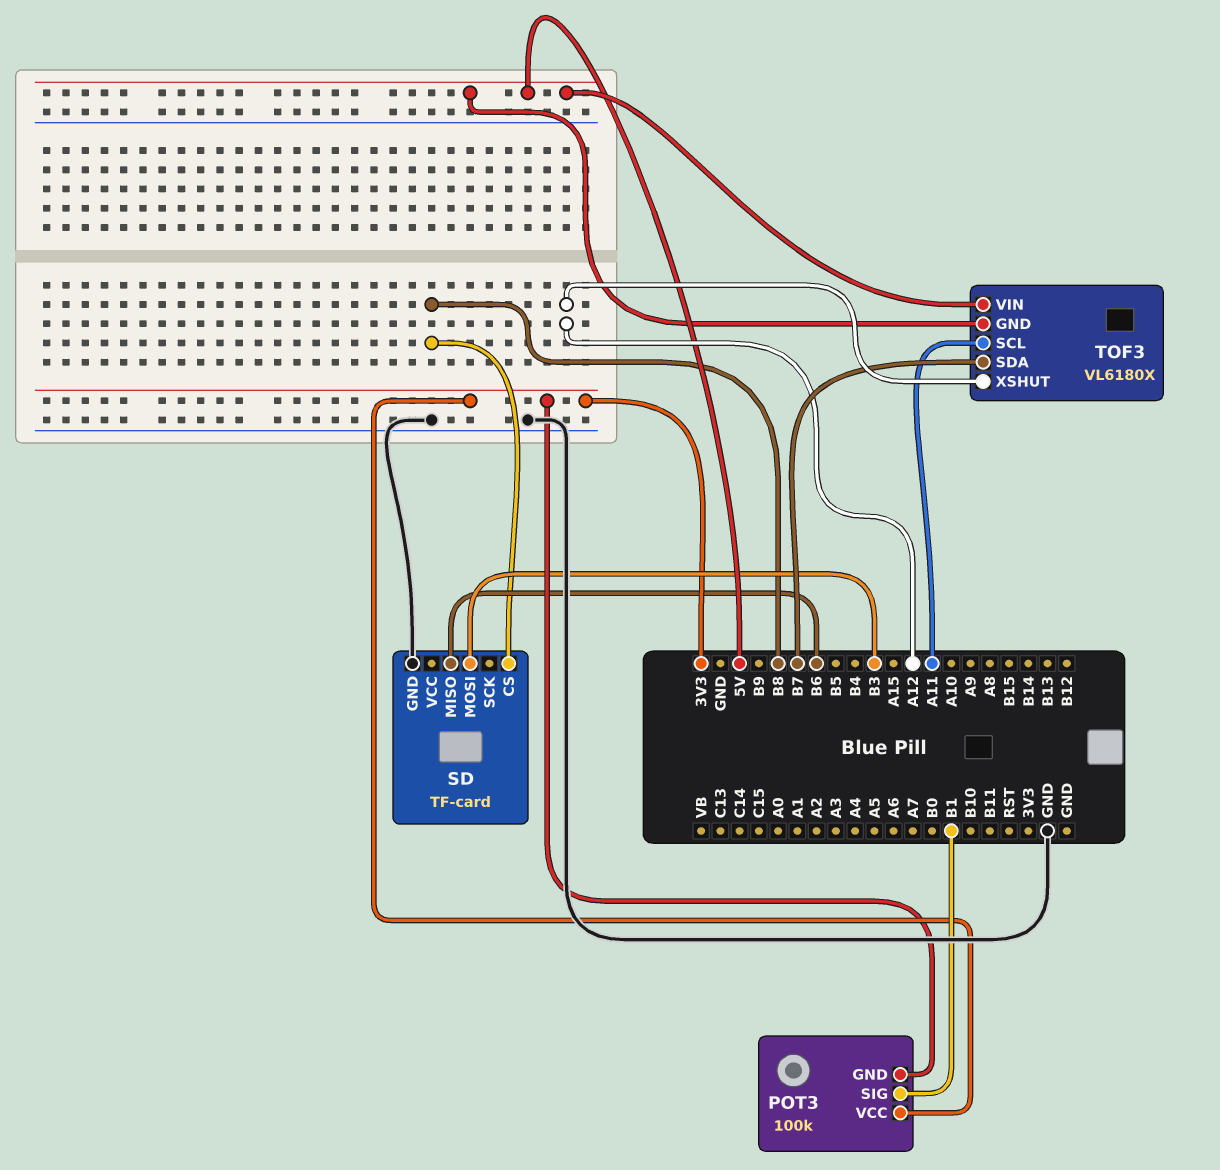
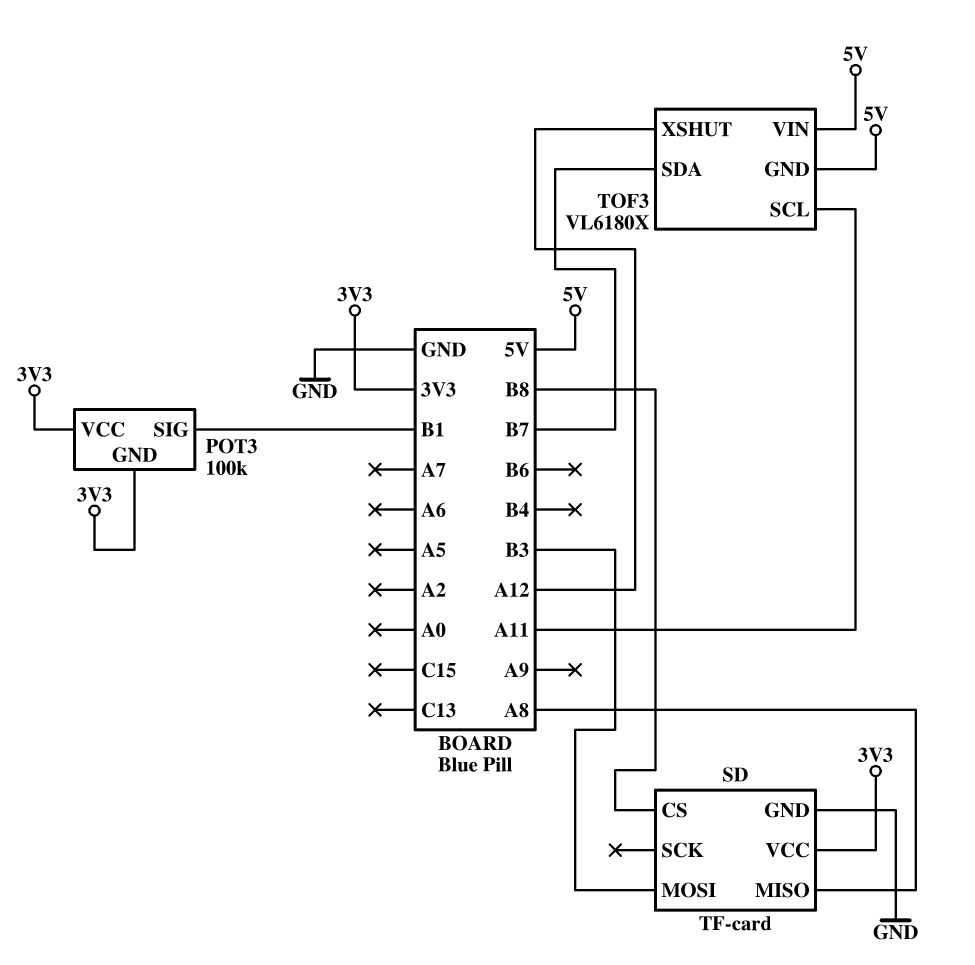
SD pin MISO: B6 -> A8
SD pin VCC: none -> 3V3

